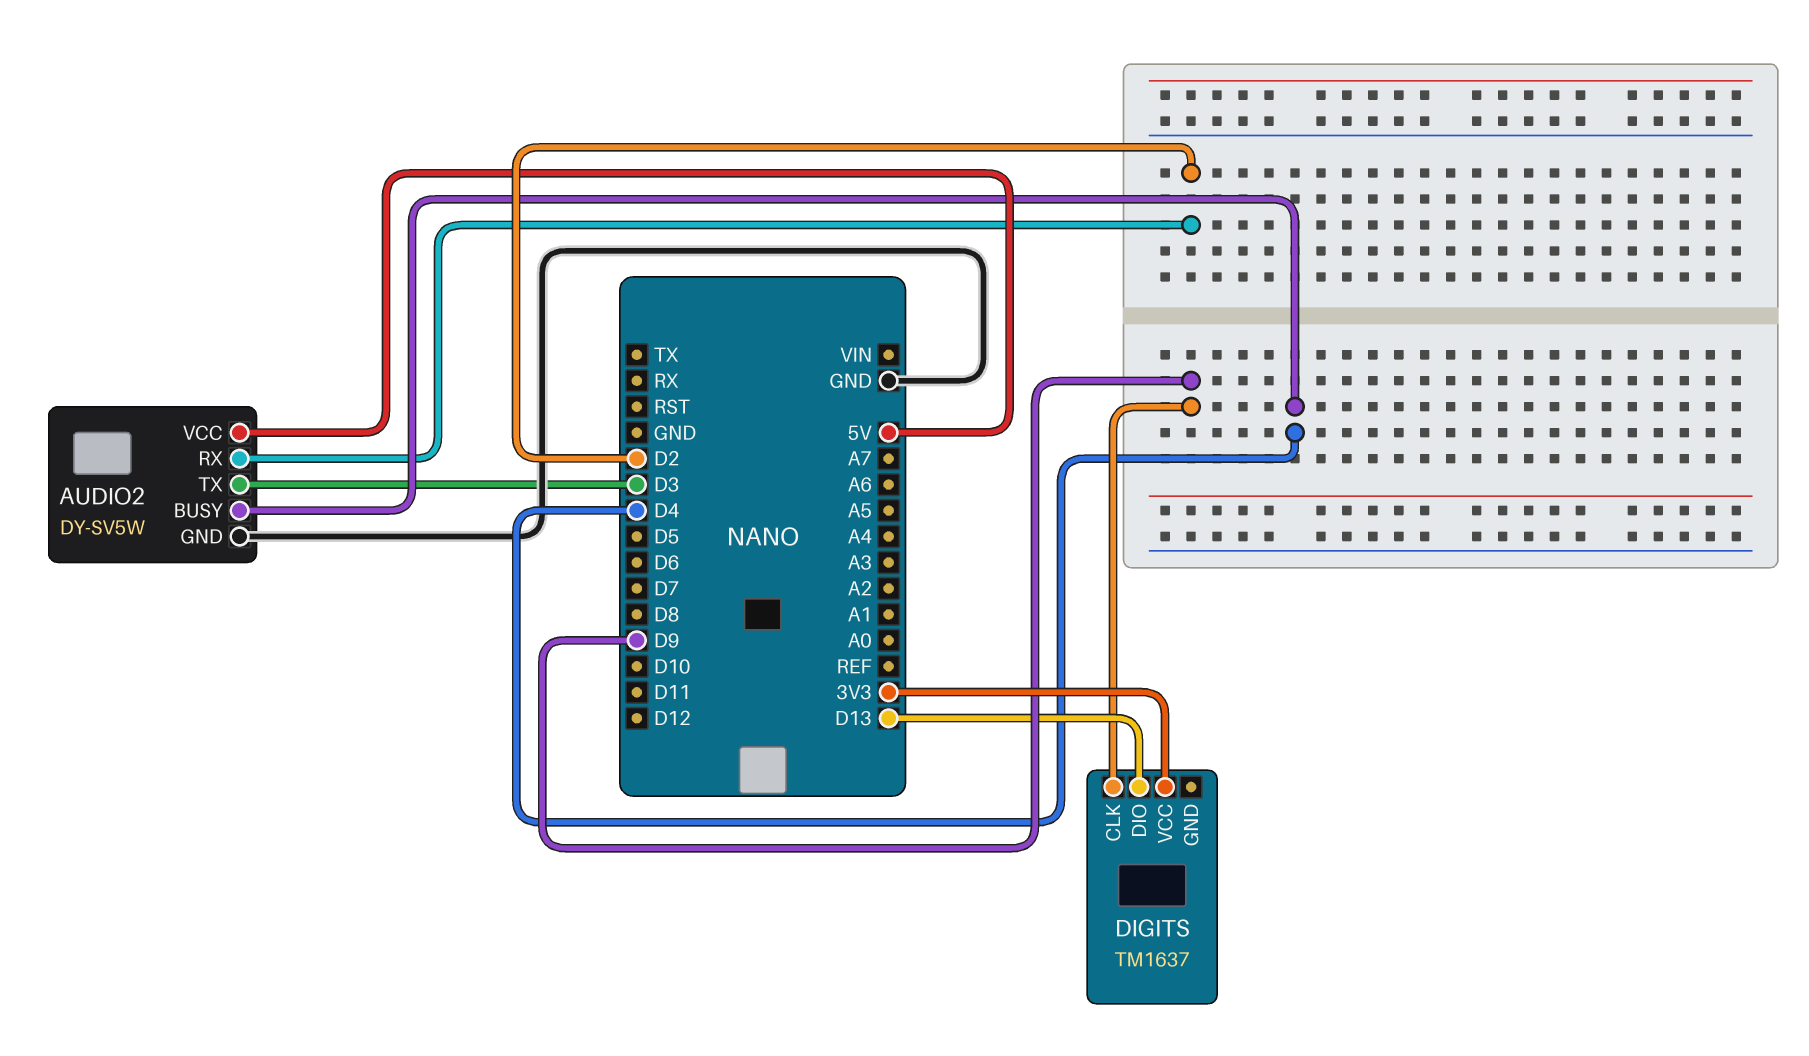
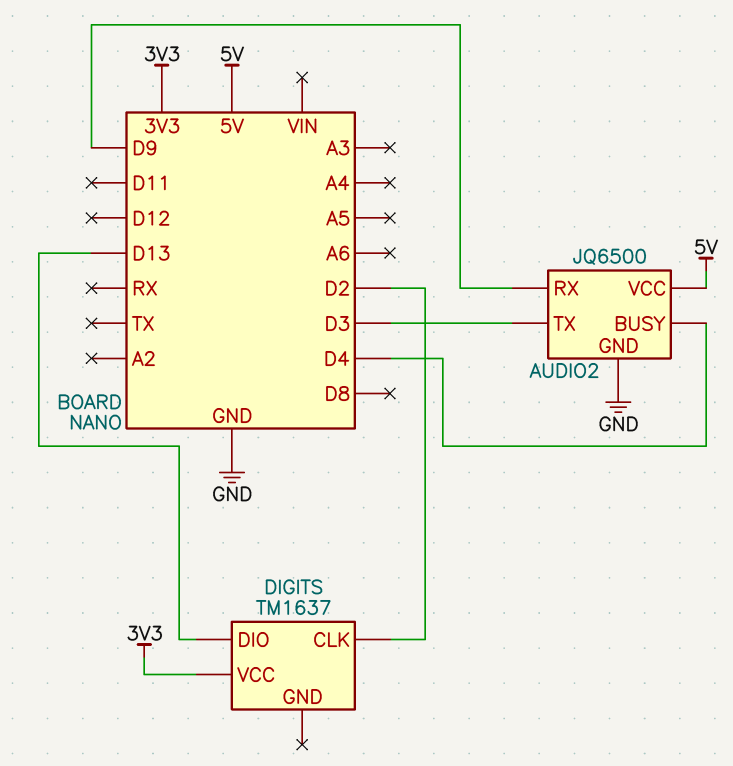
AUDIO2: DY-SV5W -> JQ6500
AUDIO2 pin RX: D2 -> D9
DIGITS pin CLK: D9 -> D2

